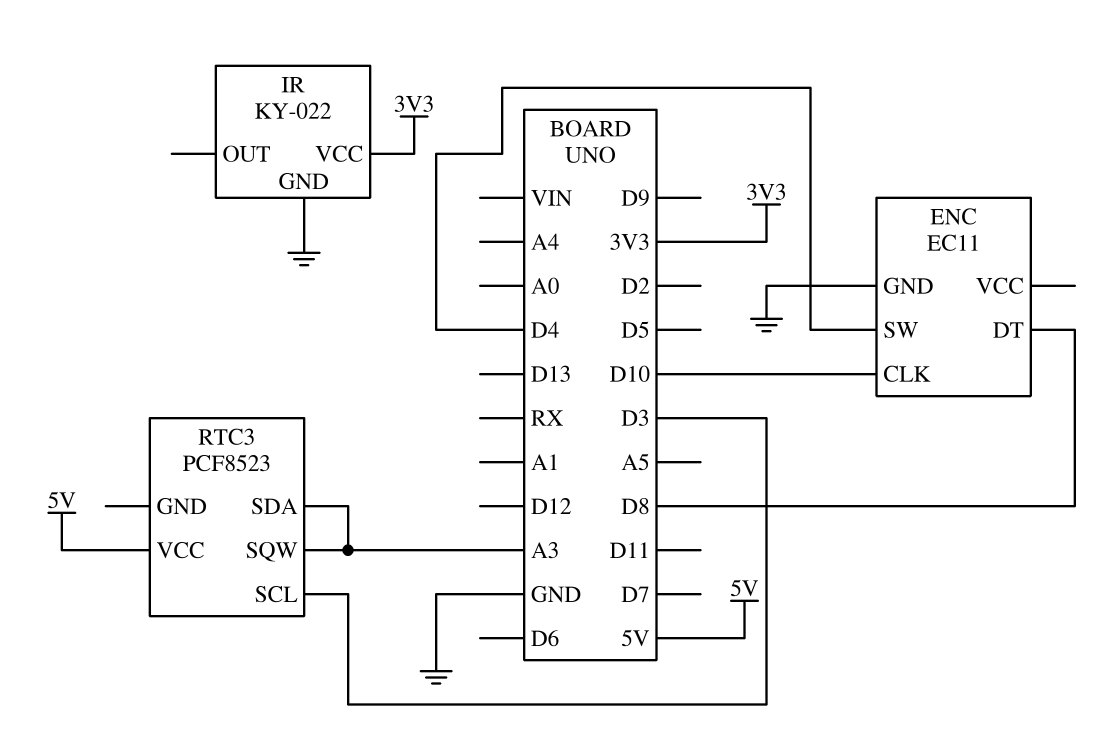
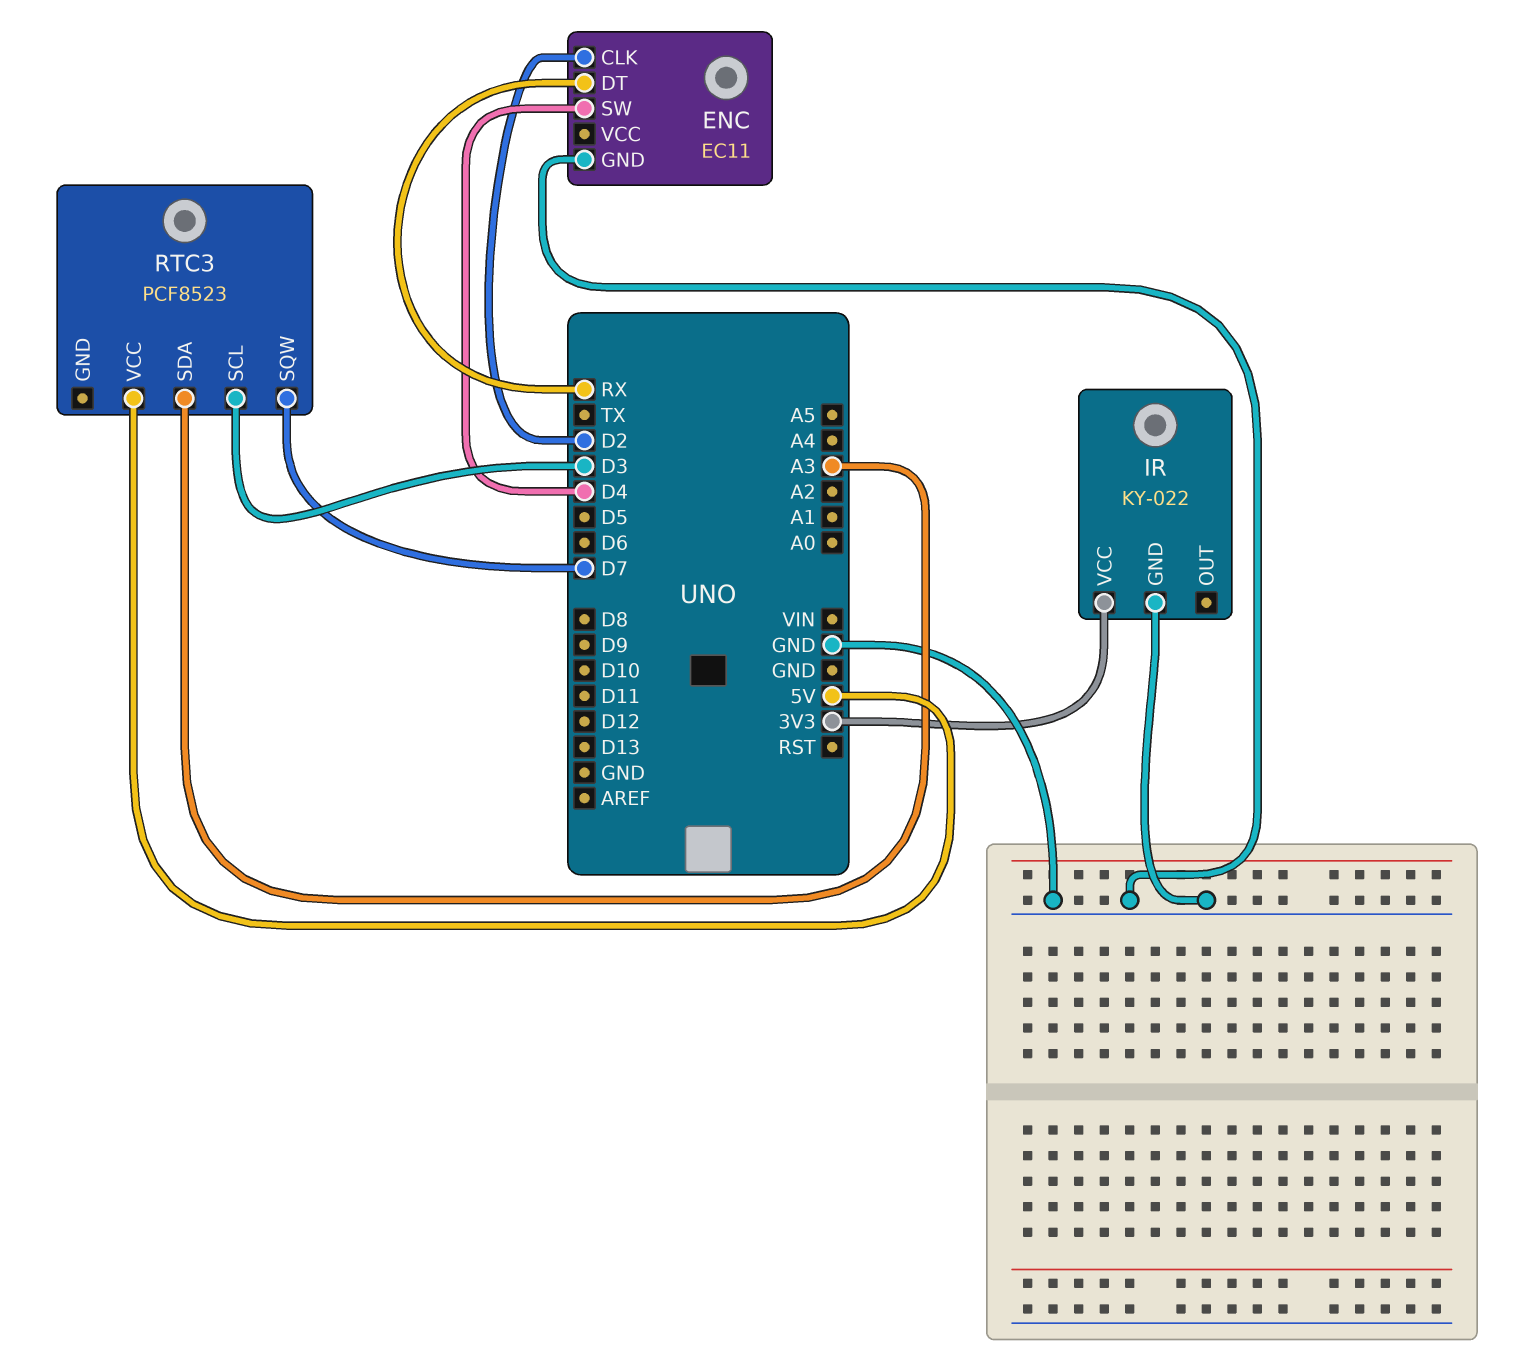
ENC pin CLK: D10 -> D2
ENC pin DT: D8 -> RX
RTC3 pin SQW: A3 -> D7

